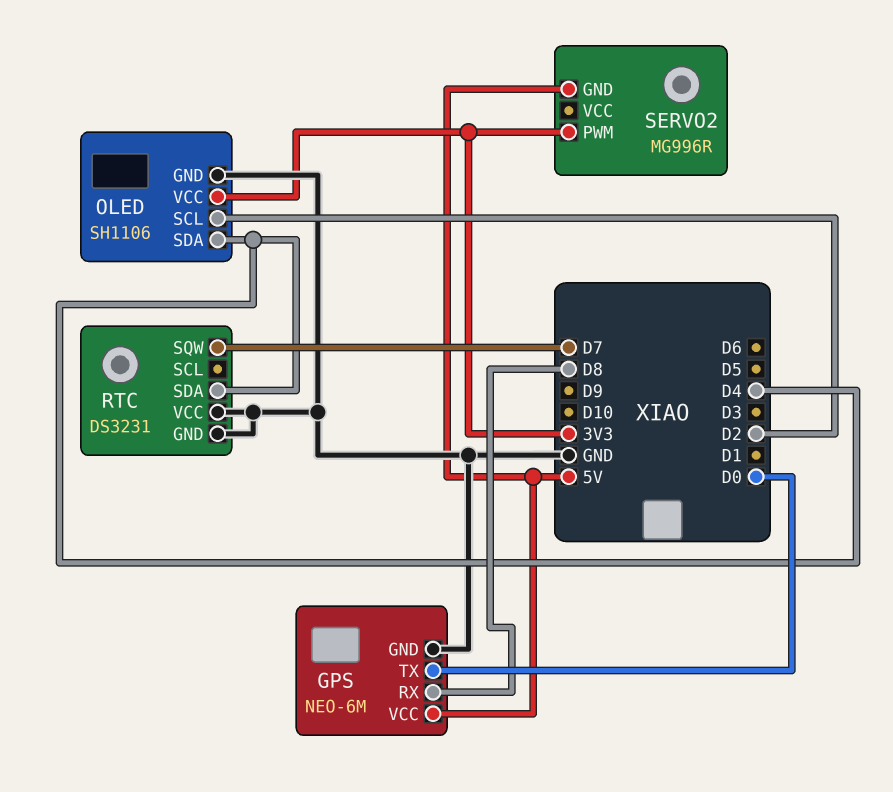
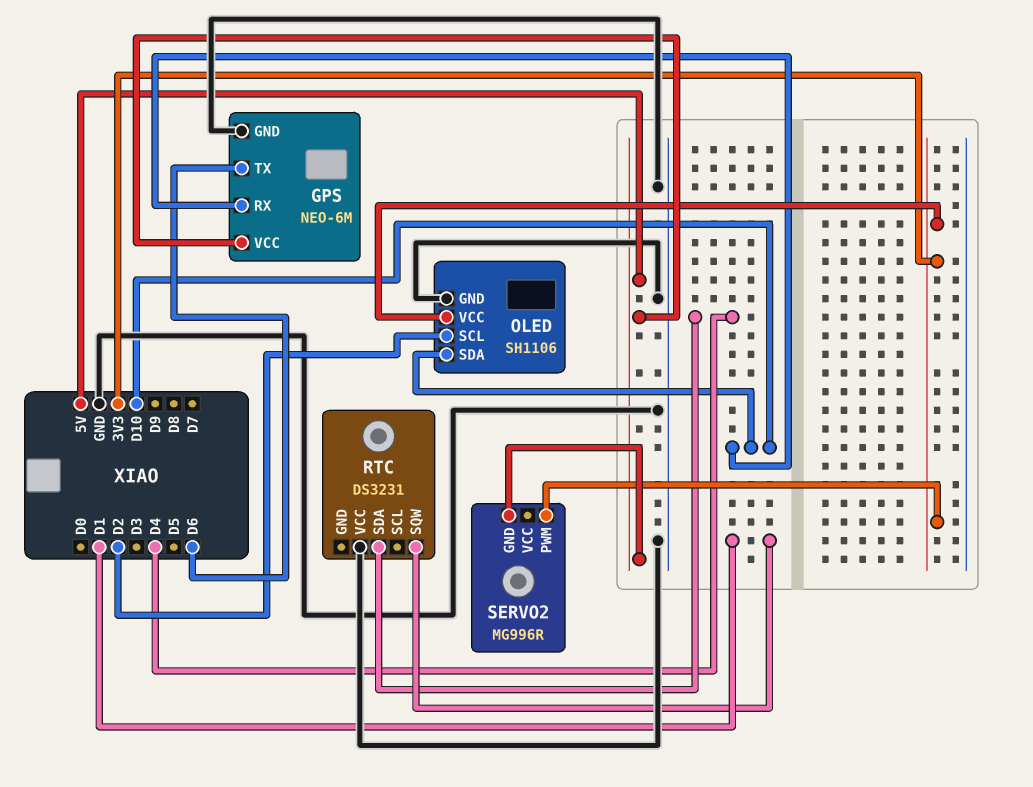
GPS pin RX: D8 -> D10
GPS pin TX: D0 -> D6
OLED pin SDA: D4 -> D10
RTC pin GND: GND -> none
RTC pin SQW: D7 -> D1

